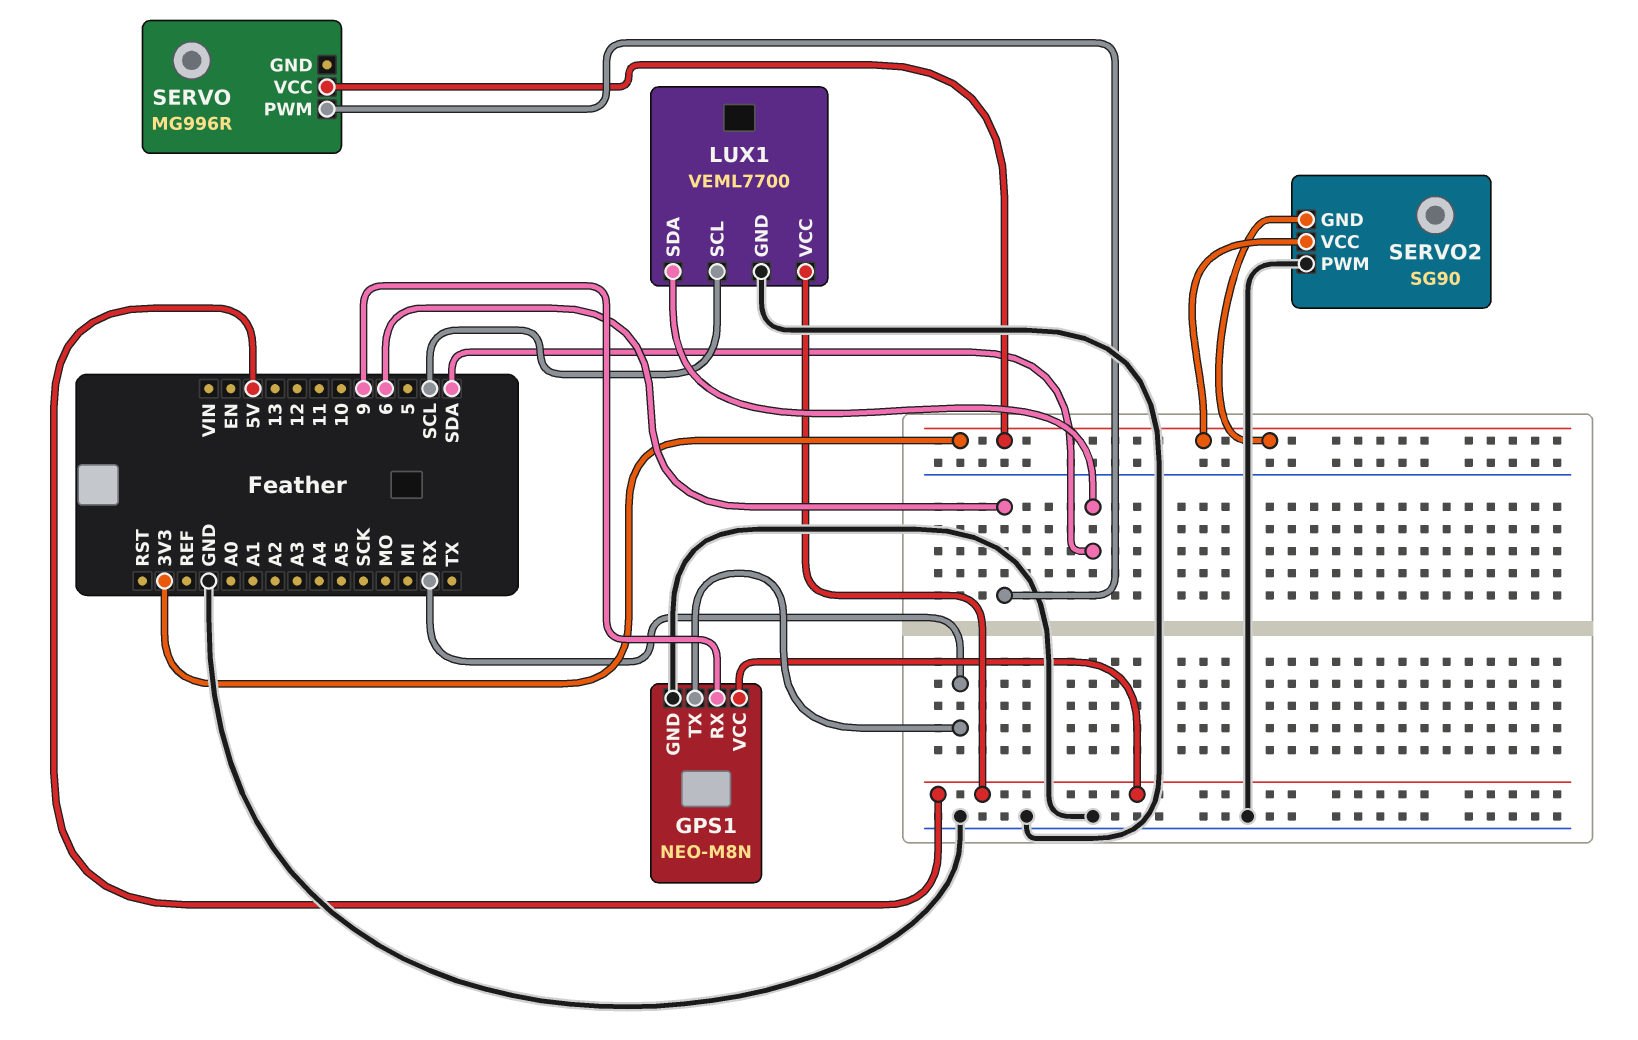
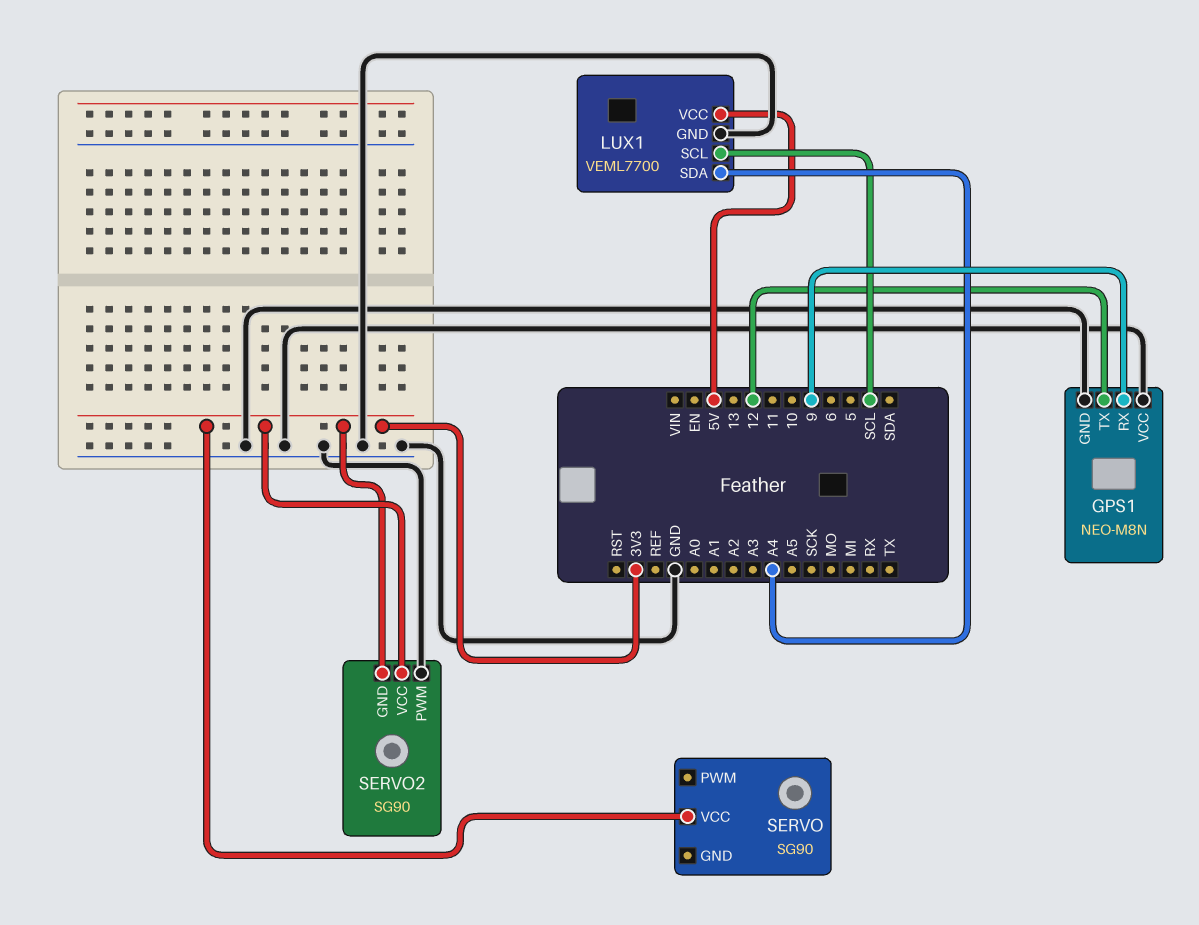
GPS1 pin TX: RX -> 12
GPS1 pin VCC: 5V -> GND
LUX1 pin SDA: SDA -> A4
SERVO: MG996R -> SG90
SERVO pin PWM: 6 -> none

